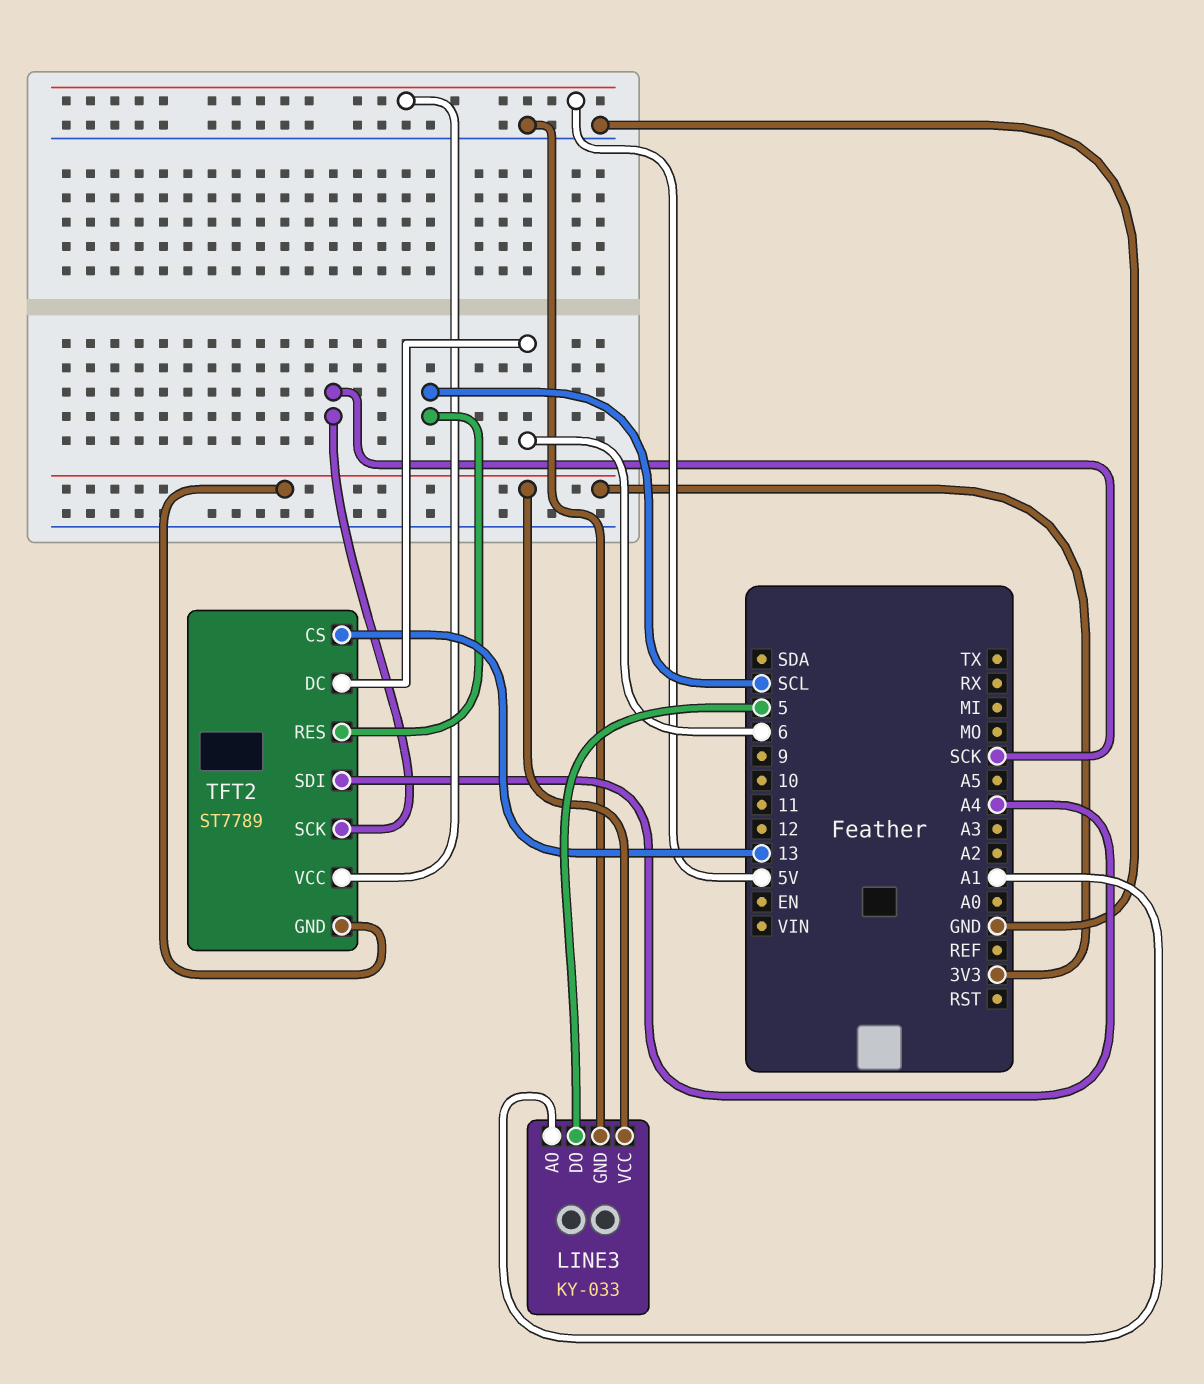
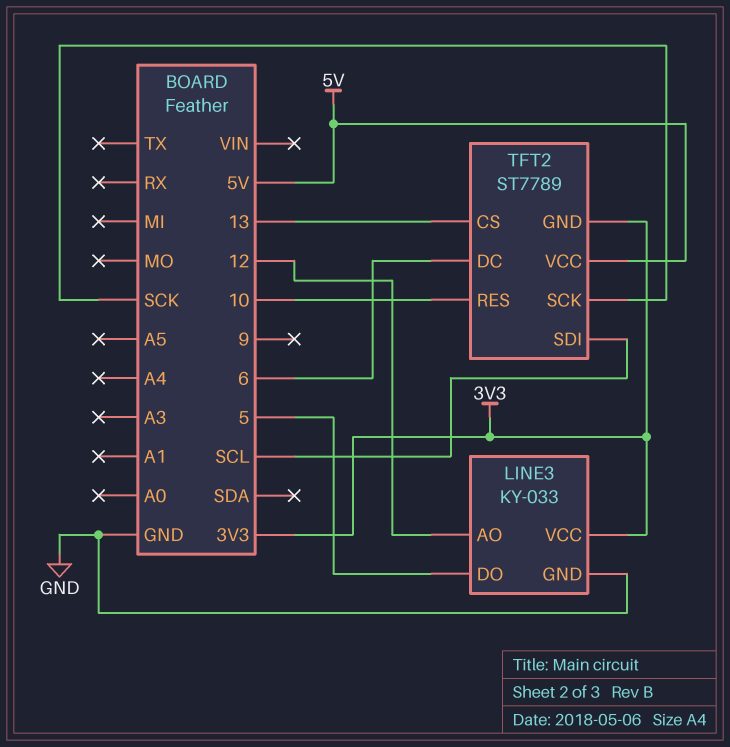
LINE3 pin AO: A1 -> 12
TFT2 pin RES: SCL -> 10
TFT2 pin SDI: A4 -> SCL

